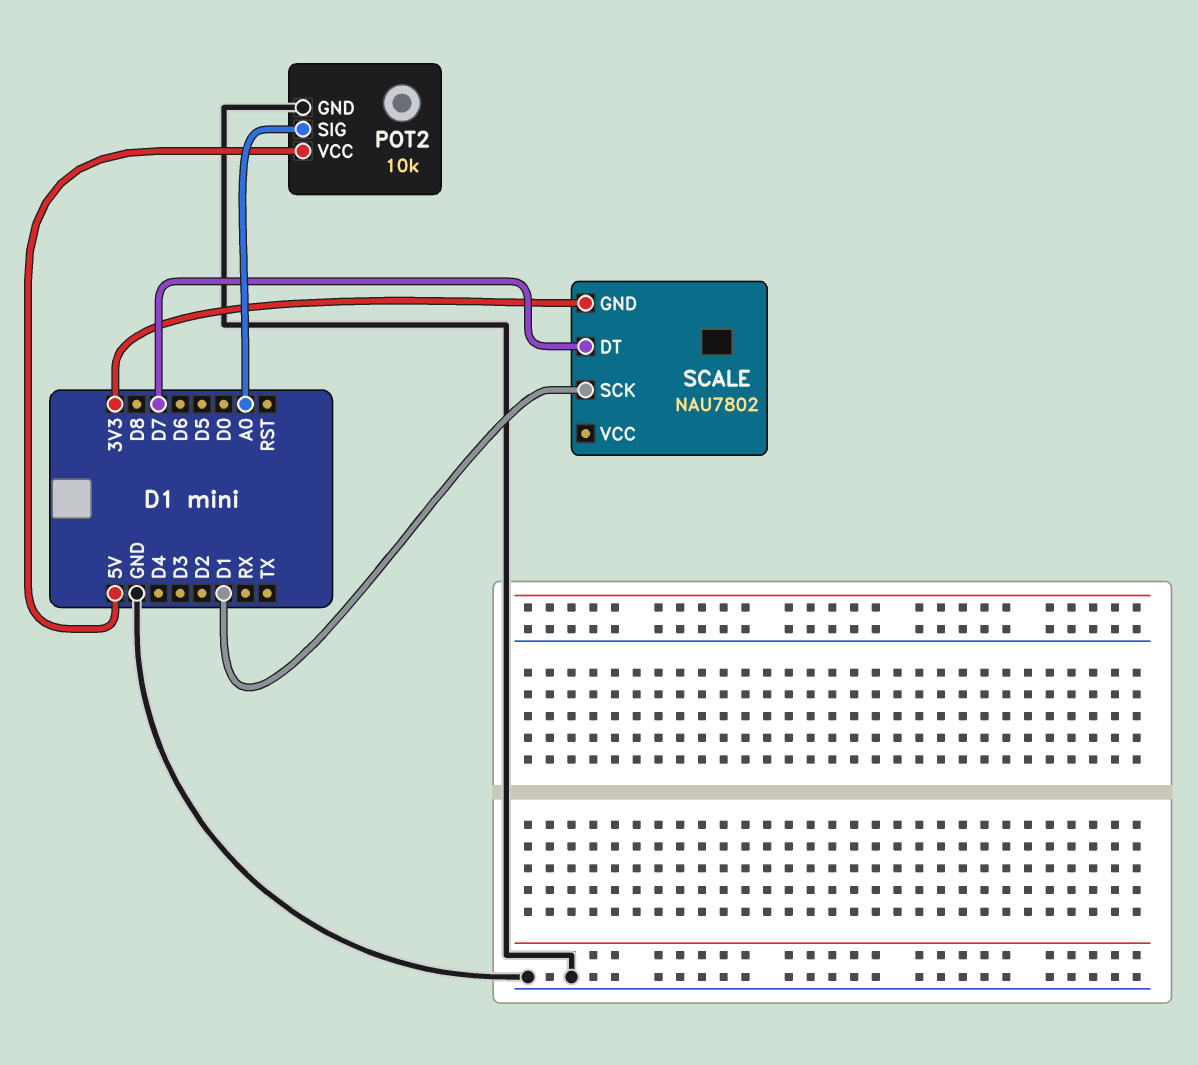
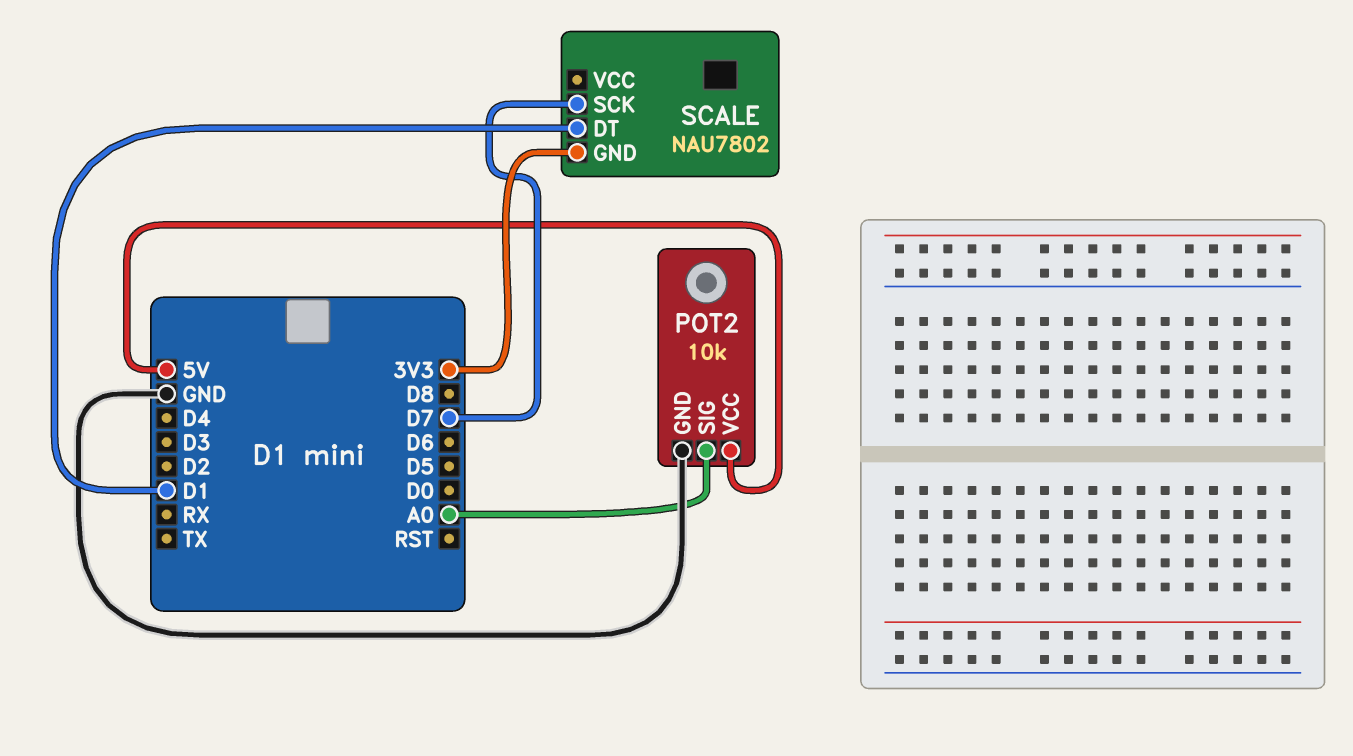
SCALE pin DT: D7 -> D1
SCALE pin SCK: D1 -> D7

